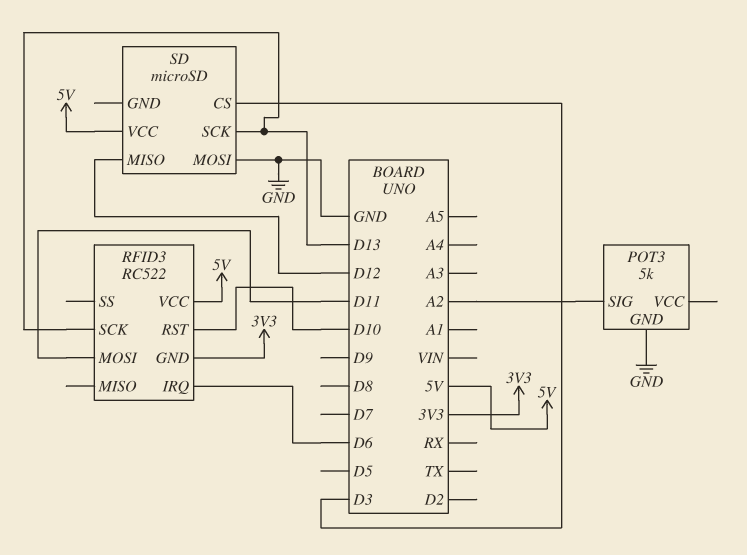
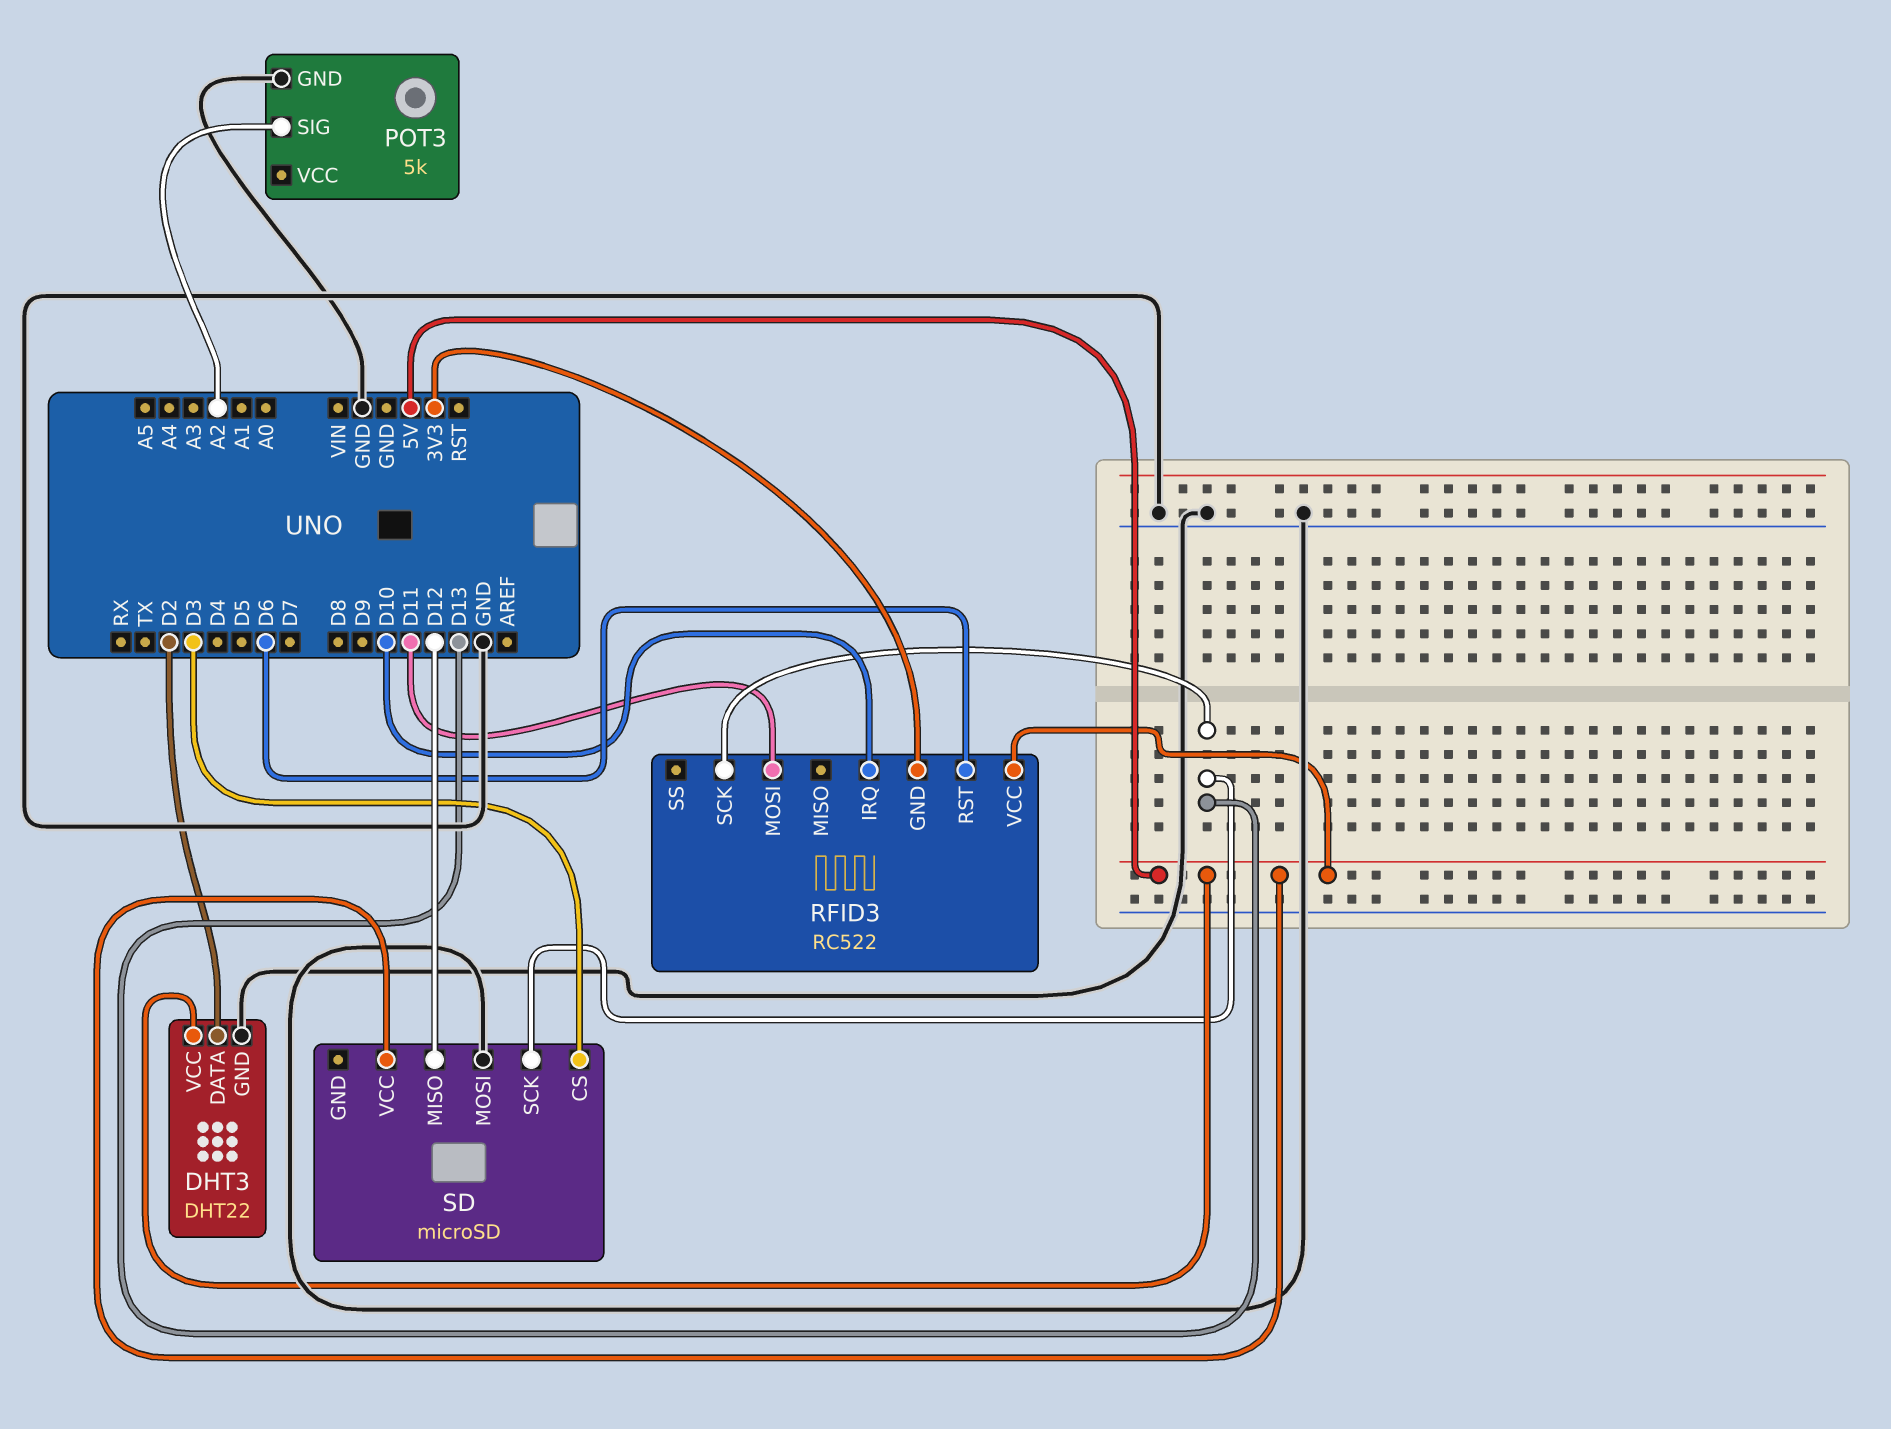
DHT3: none -> DHT22
DHT3 pin DATA: none -> D2
DHT3 pin GND: none -> GND
DHT3 pin VCC: none -> 5V
RFID3 pin IRQ: D6 -> D10
RFID3 pin RST: D10 -> D6

